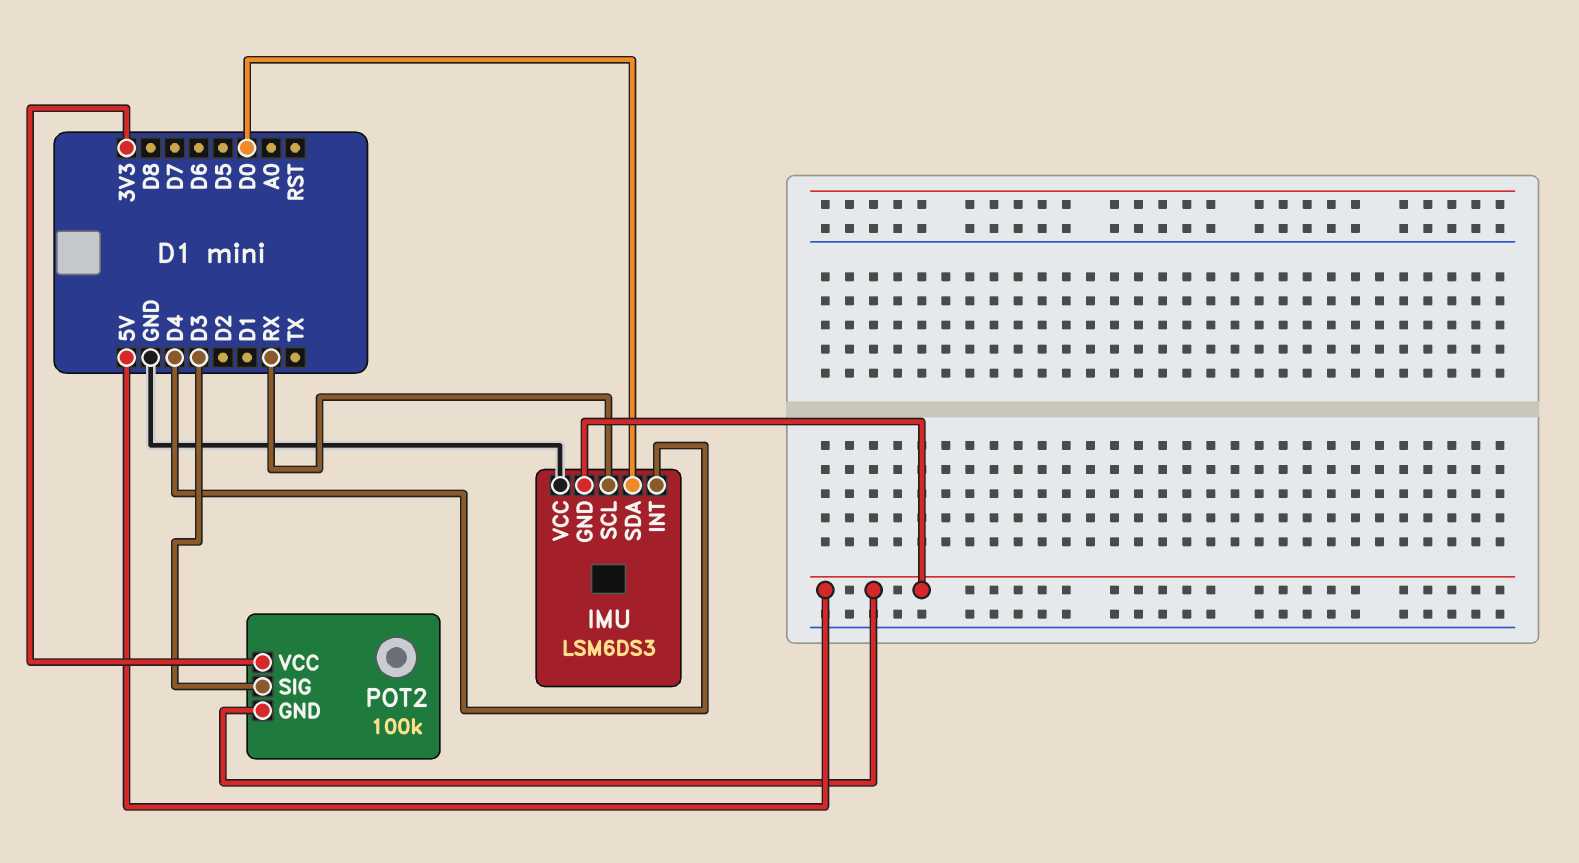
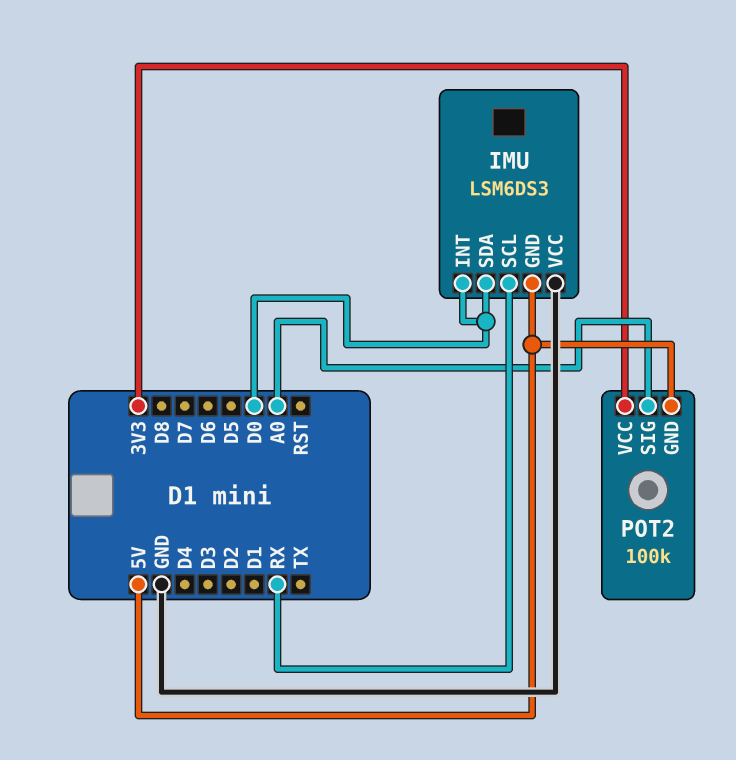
IMU pin INT: D4 -> D0
POT2 pin SIG: D3 -> A0

